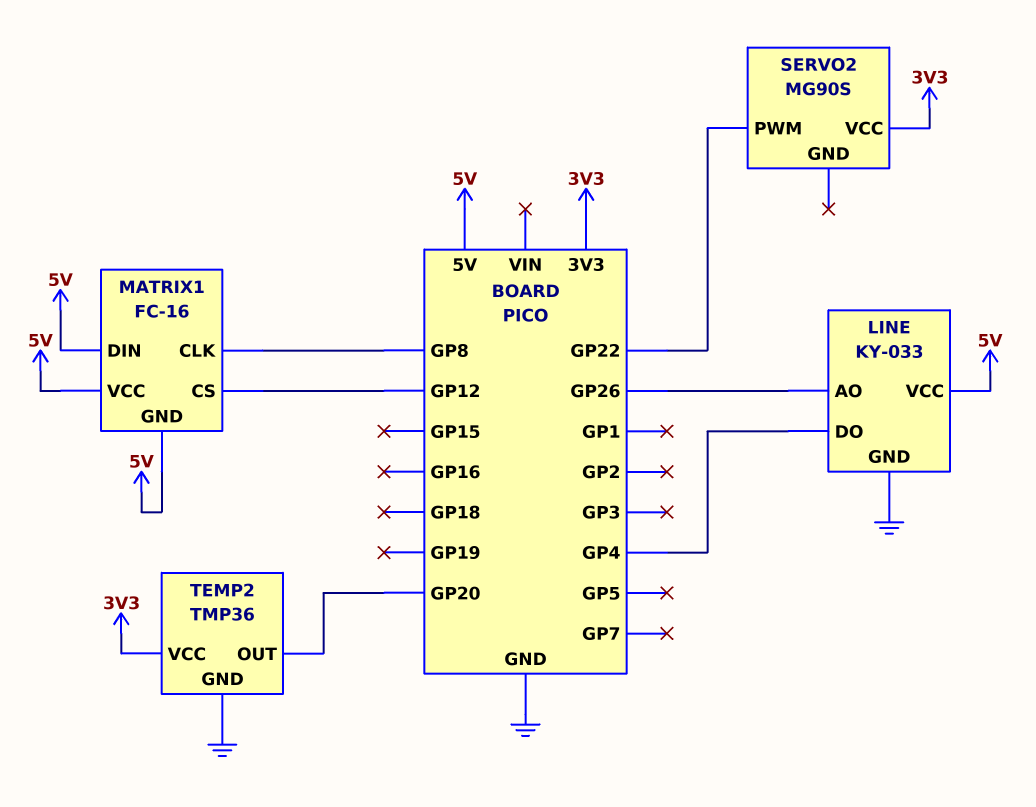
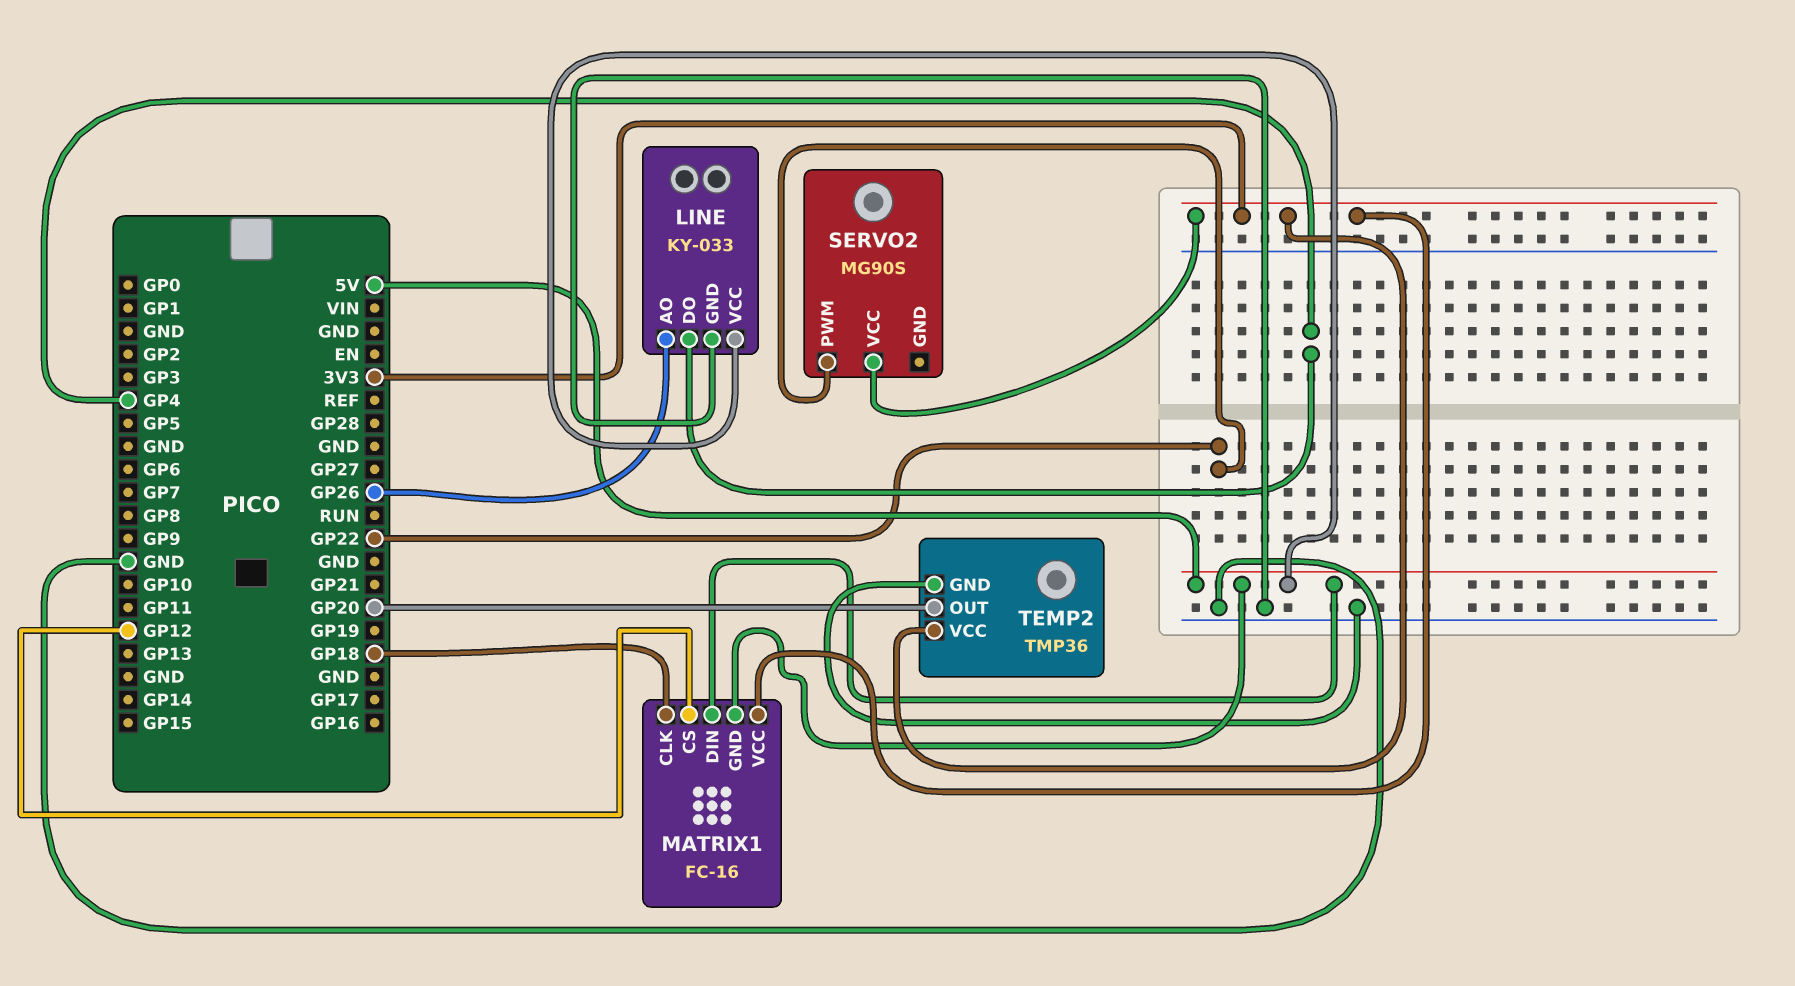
MATRIX1 pin CLK: GP8 -> GP18
MATRIX1 pin VCC: 5V -> 3V3

